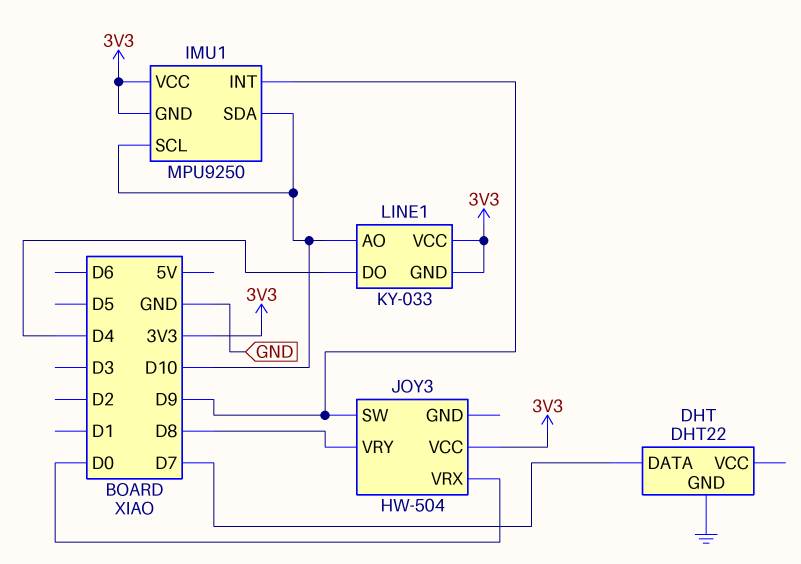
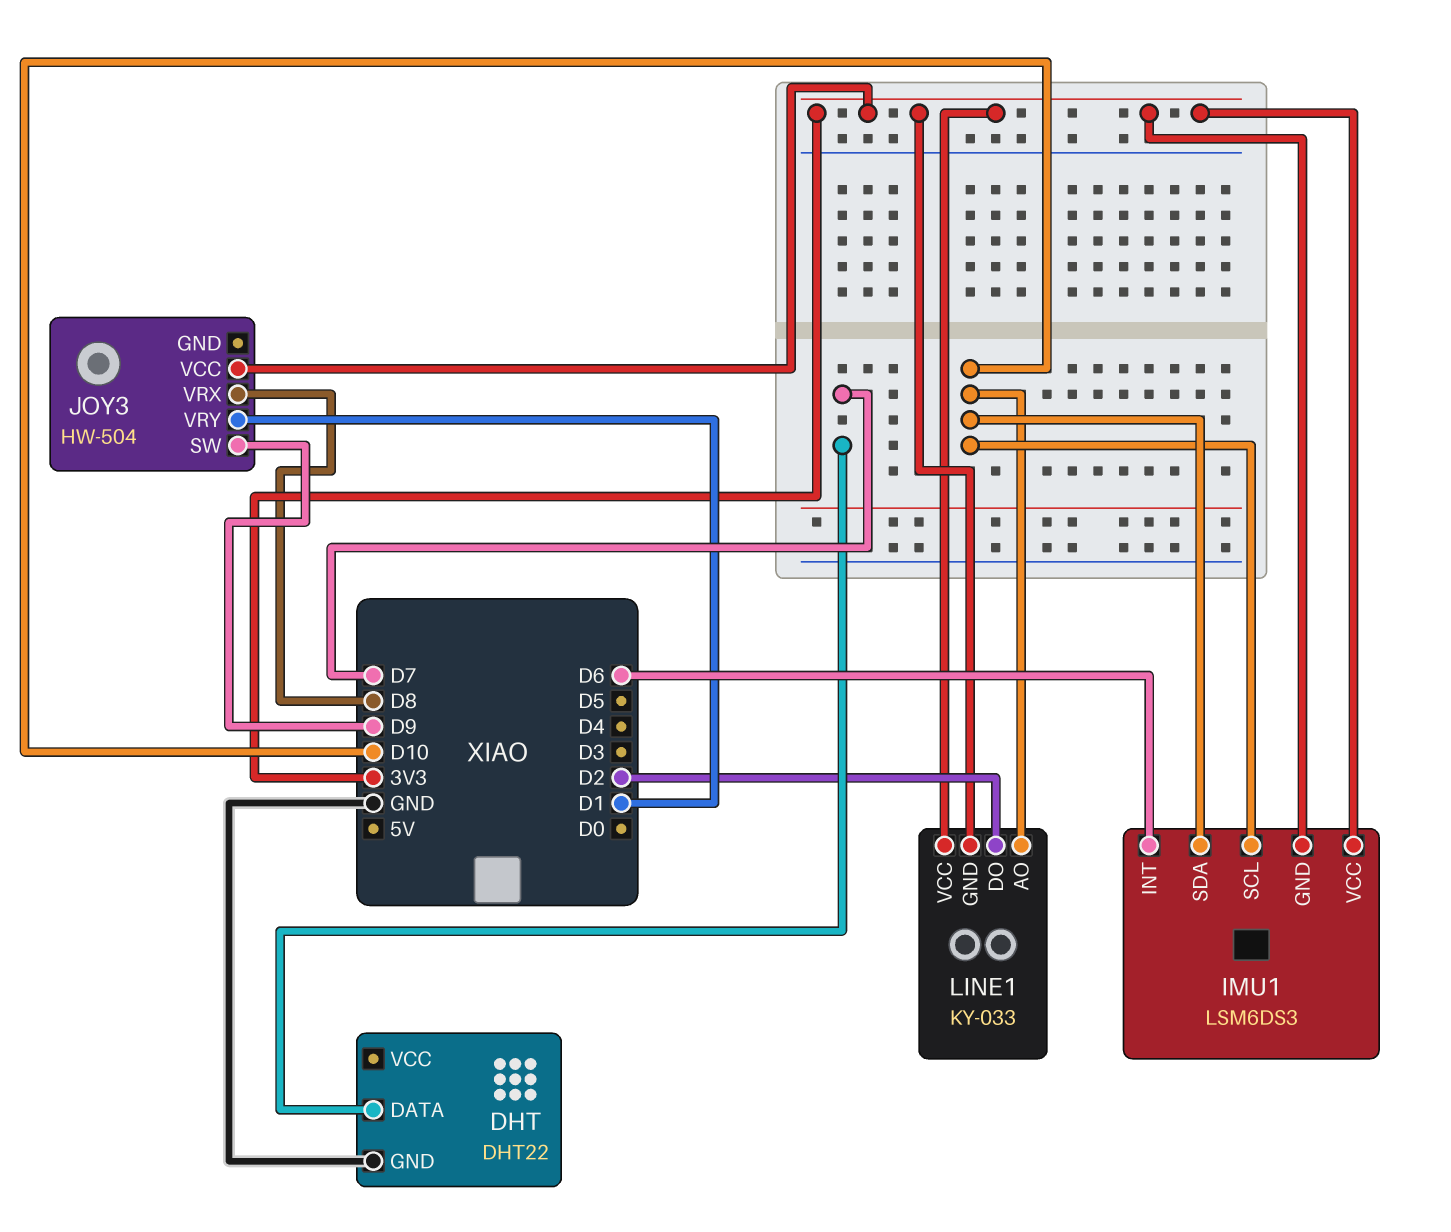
IMU1: MPU9250 -> LSM6DS3
IMU1 pin INT: D9 -> D6
JOY3 pin VRX: D0 -> D8
JOY3 pin VRY: D8 -> D1
LINE1 pin DO: D4 -> D2

